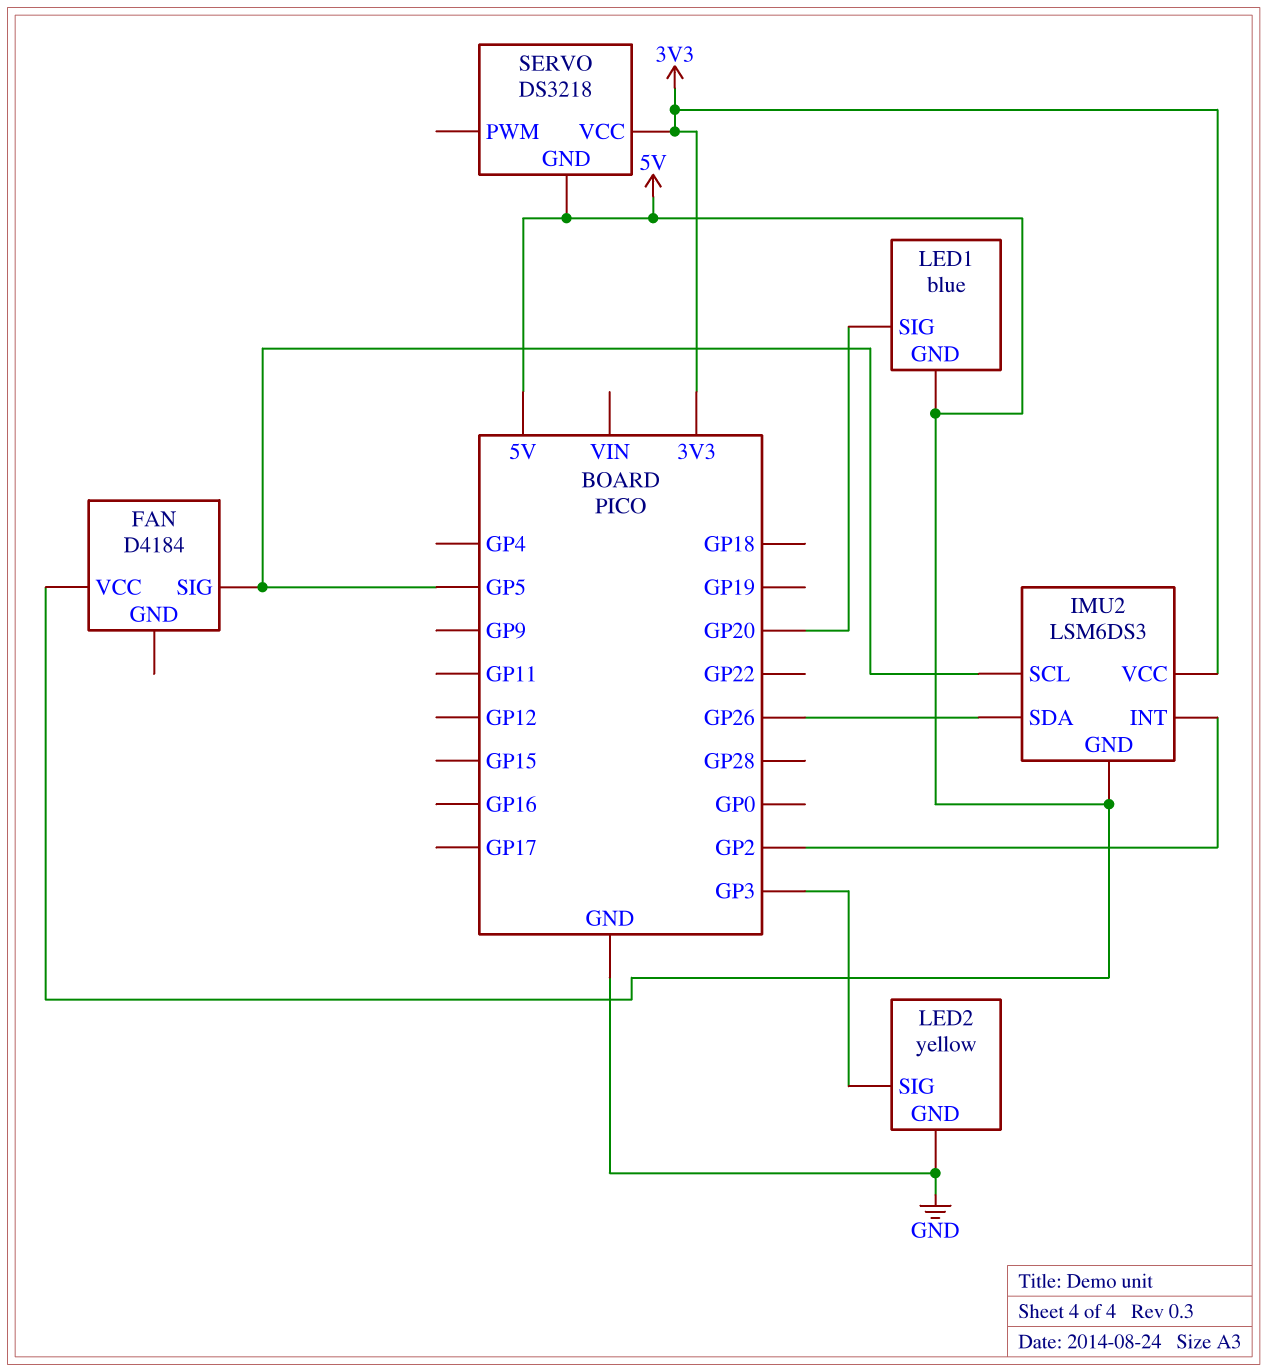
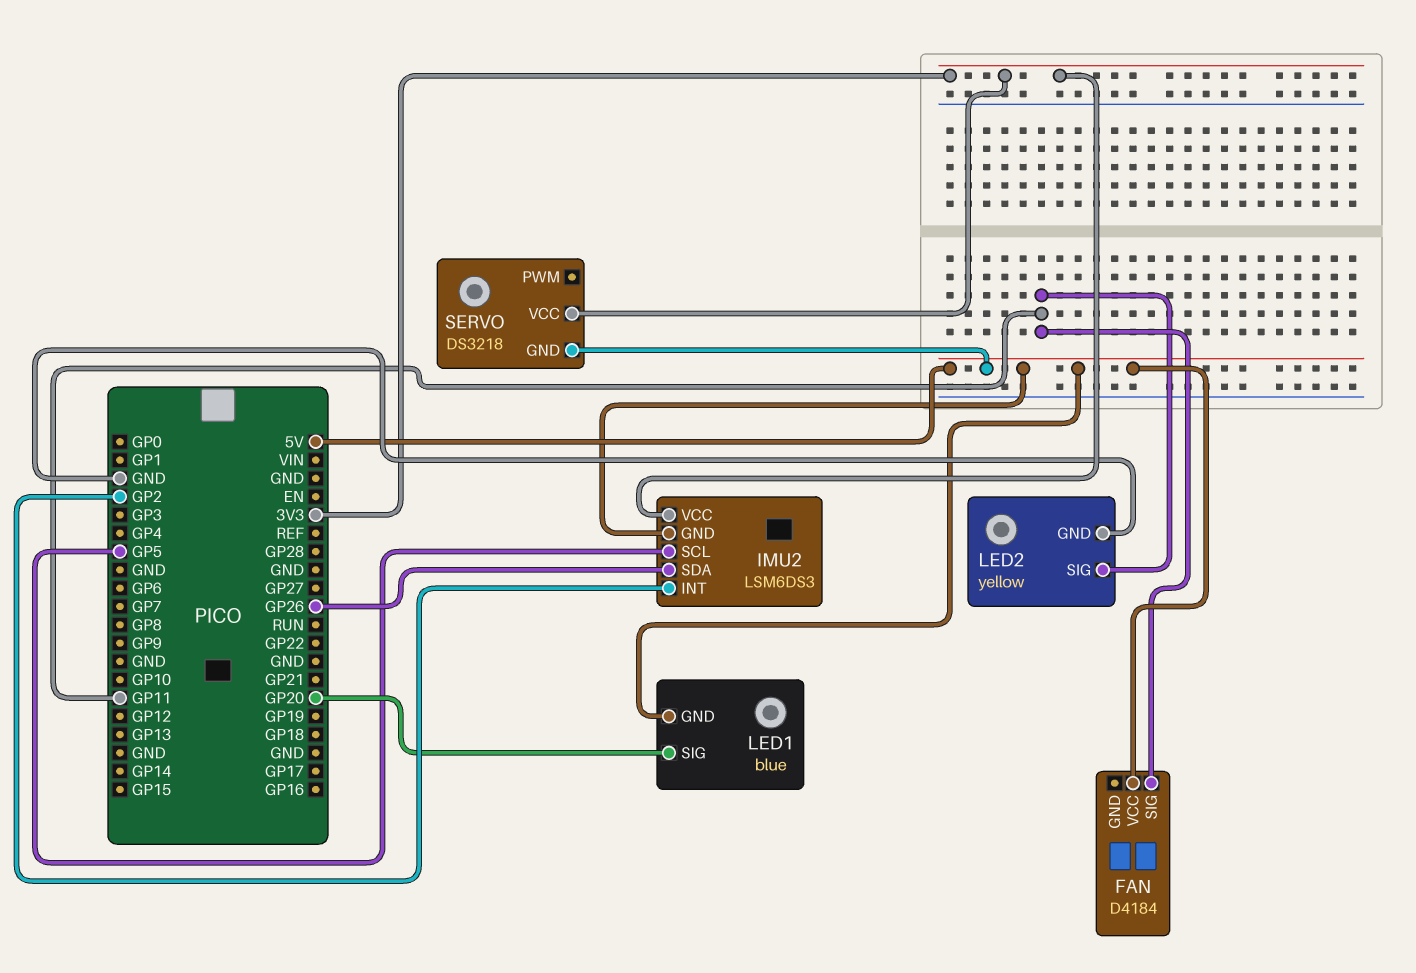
FAN pin SIG: GP5 -> GP11
LED2 pin SIG: GP3 -> GP11

